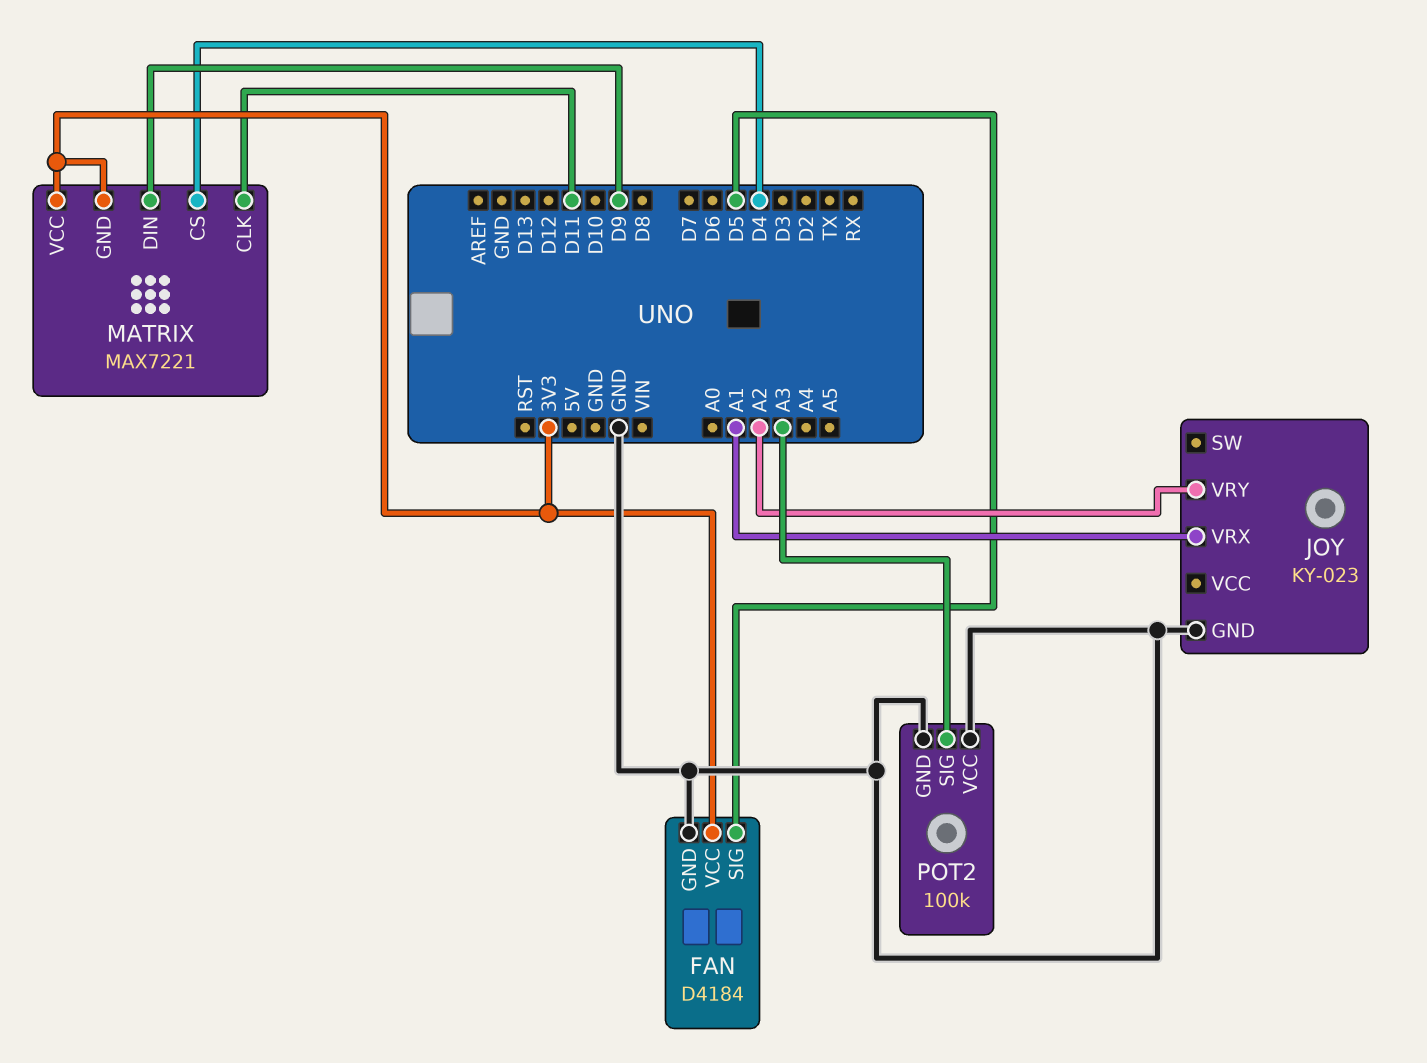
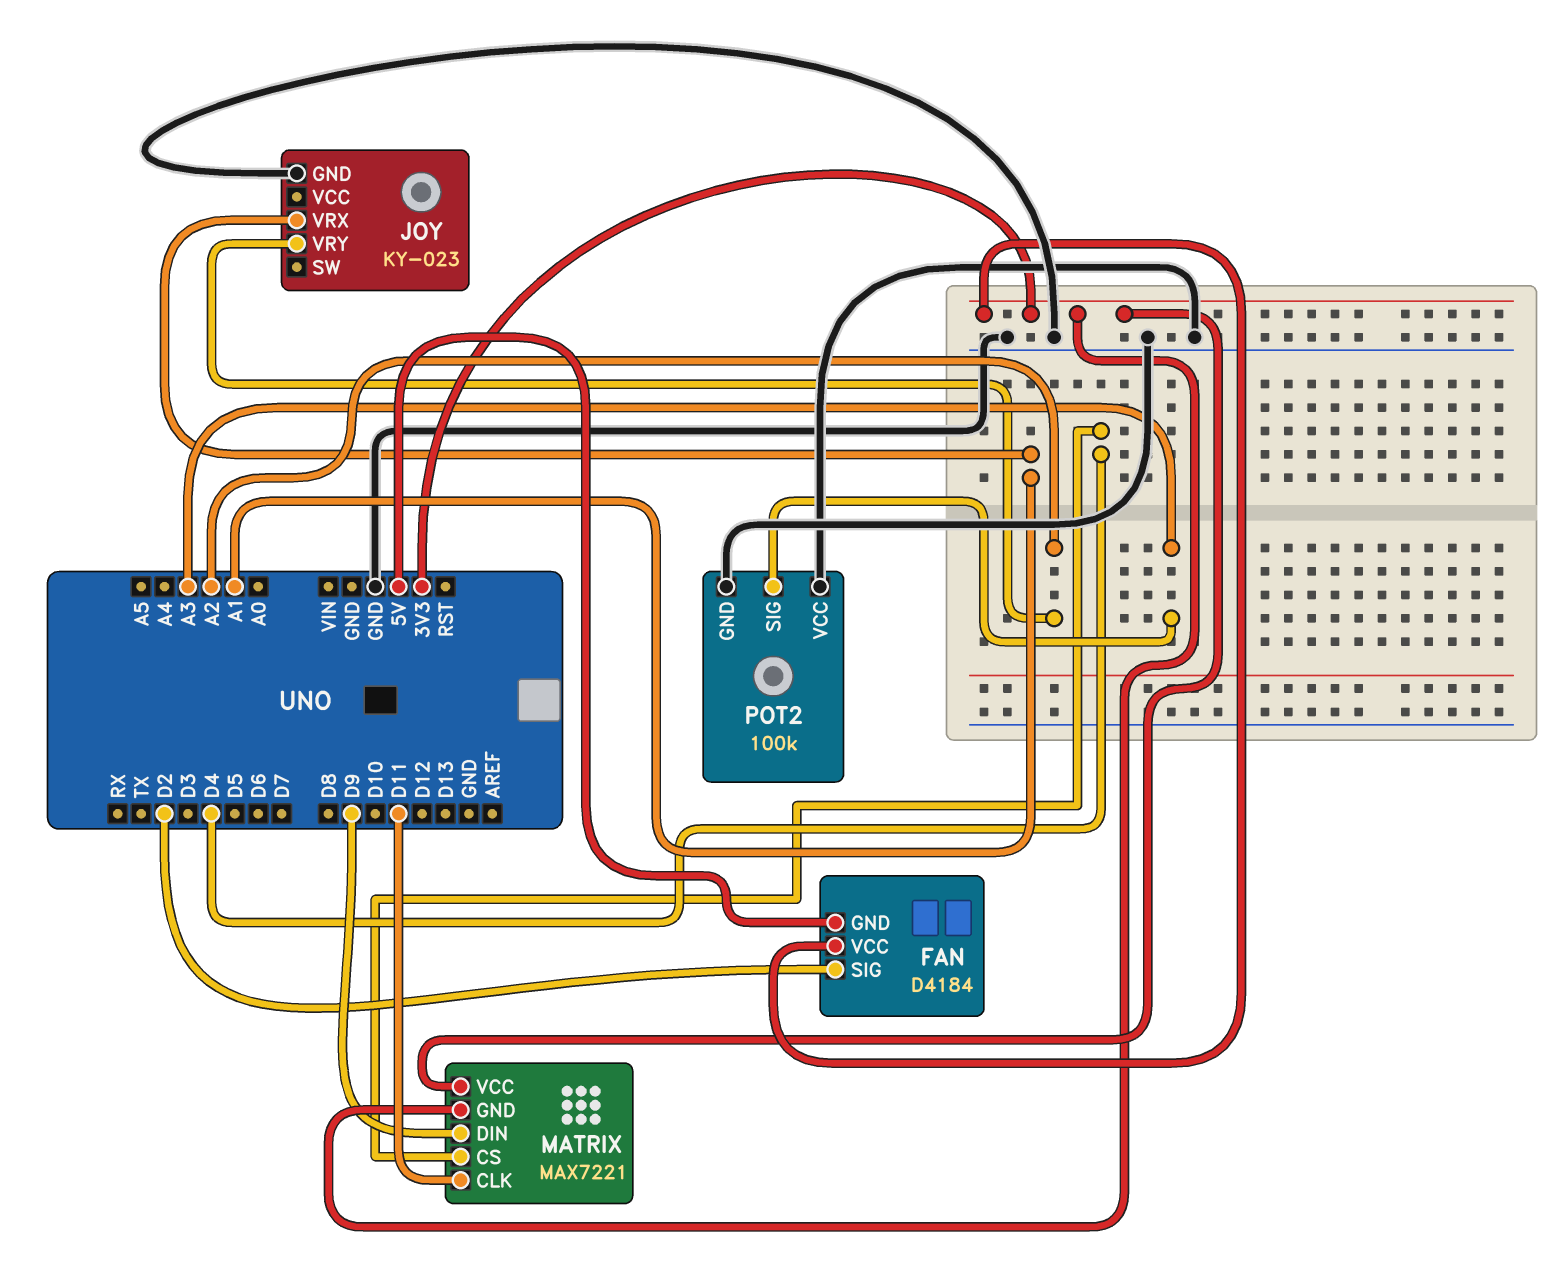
FAN pin GND: GND -> 5V
FAN pin SIG: D5 -> D2

